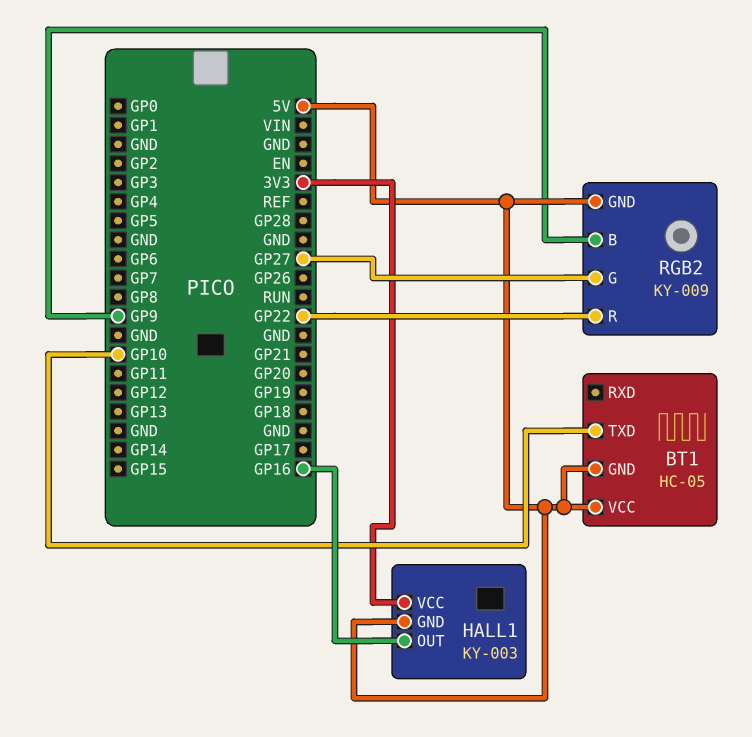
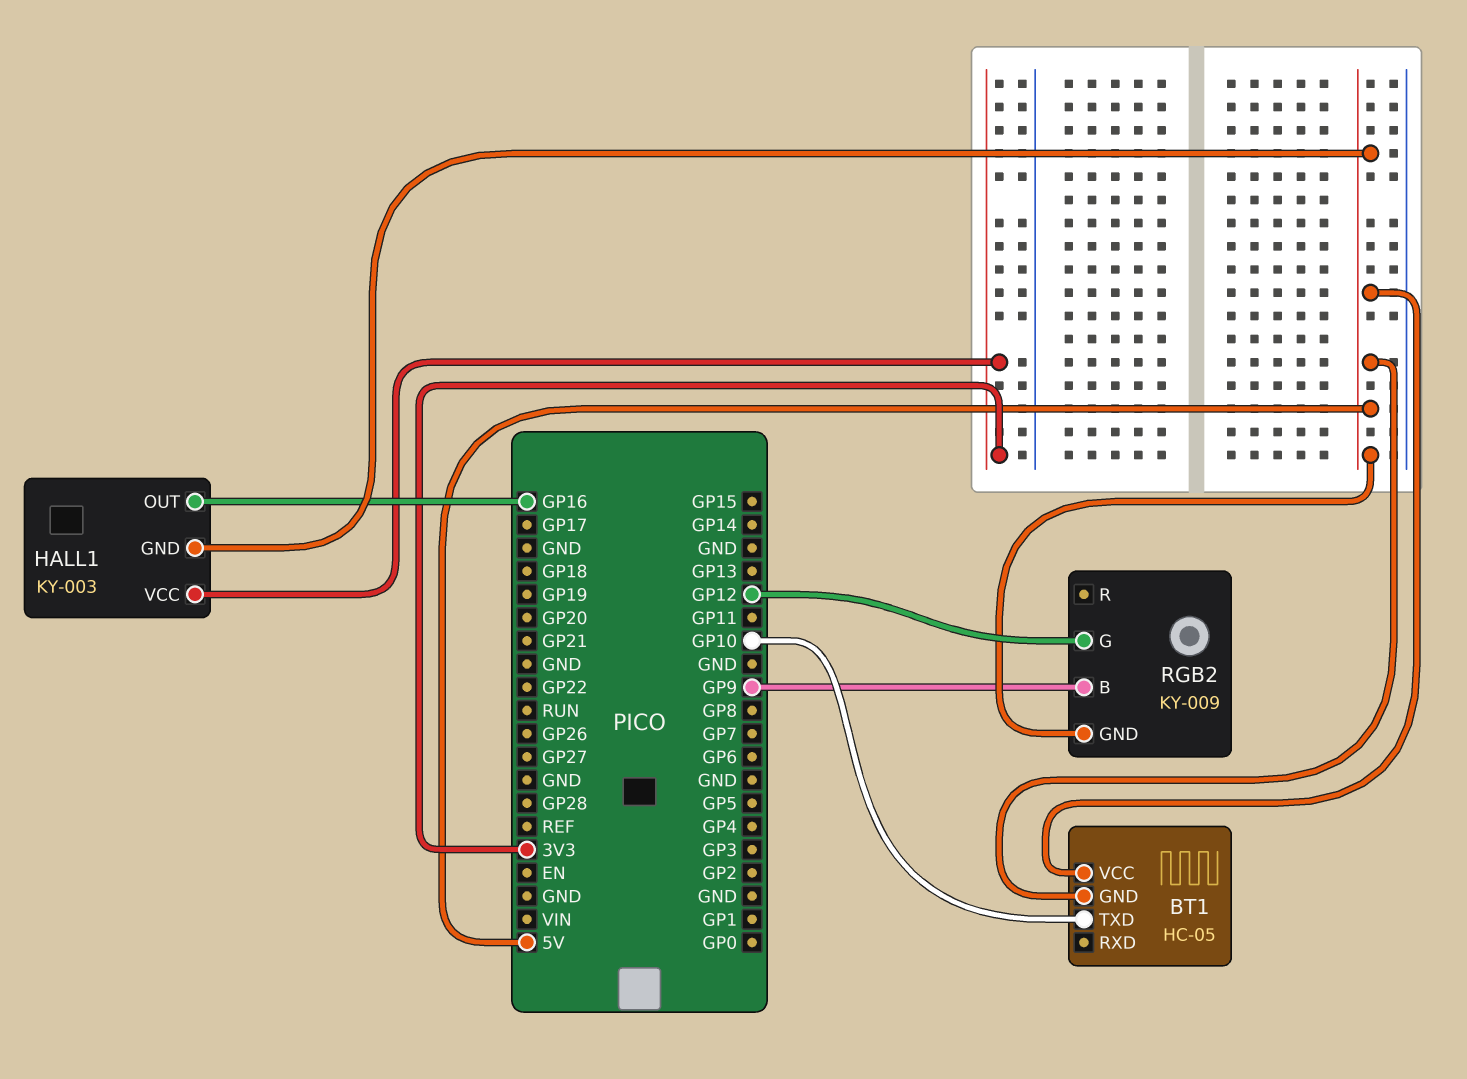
RGB2 pin G: GP27 -> GP12
RGB2 pin R: GP22 -> none

